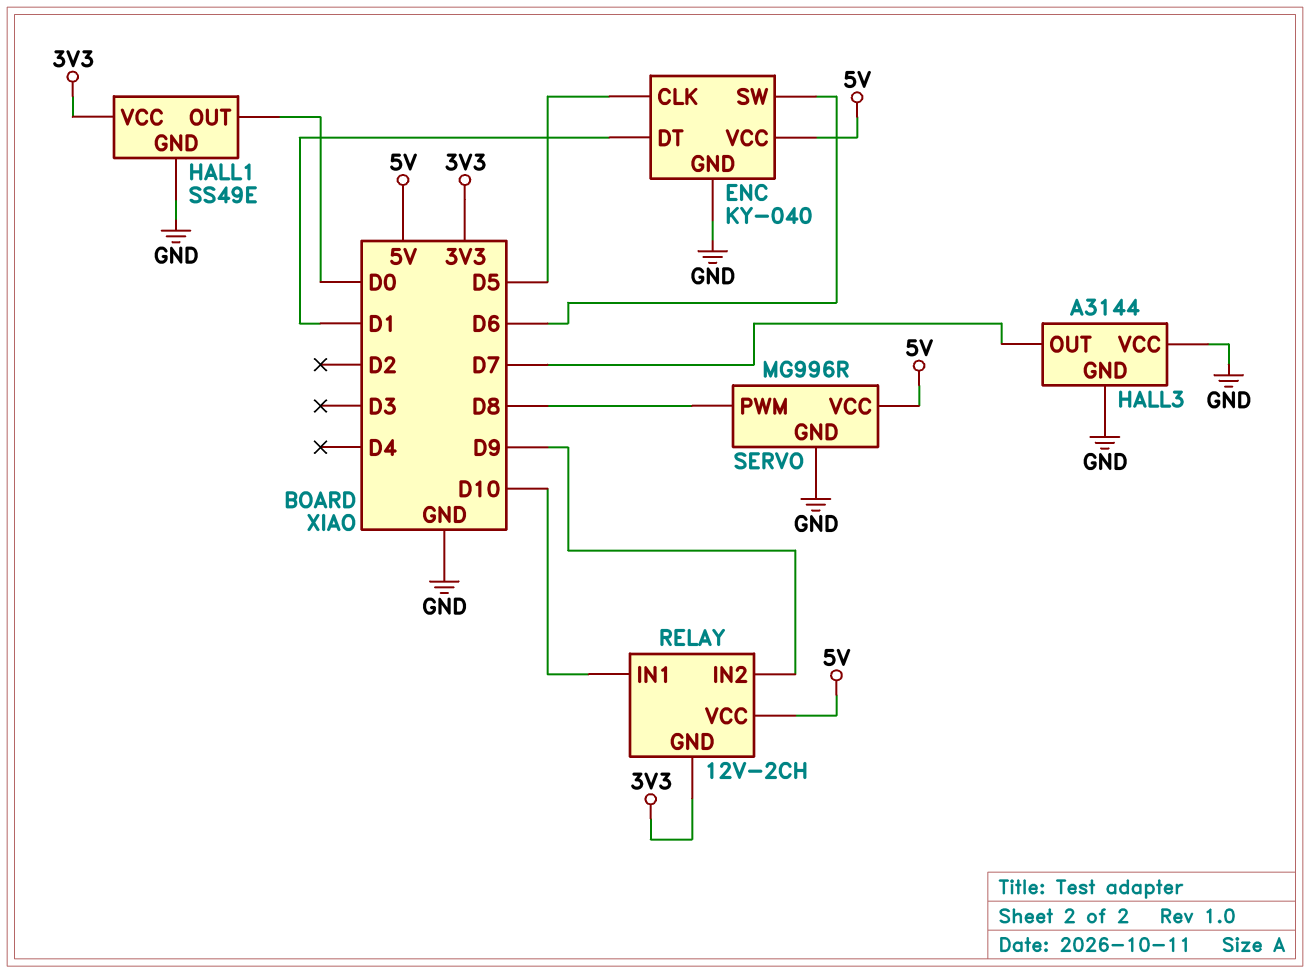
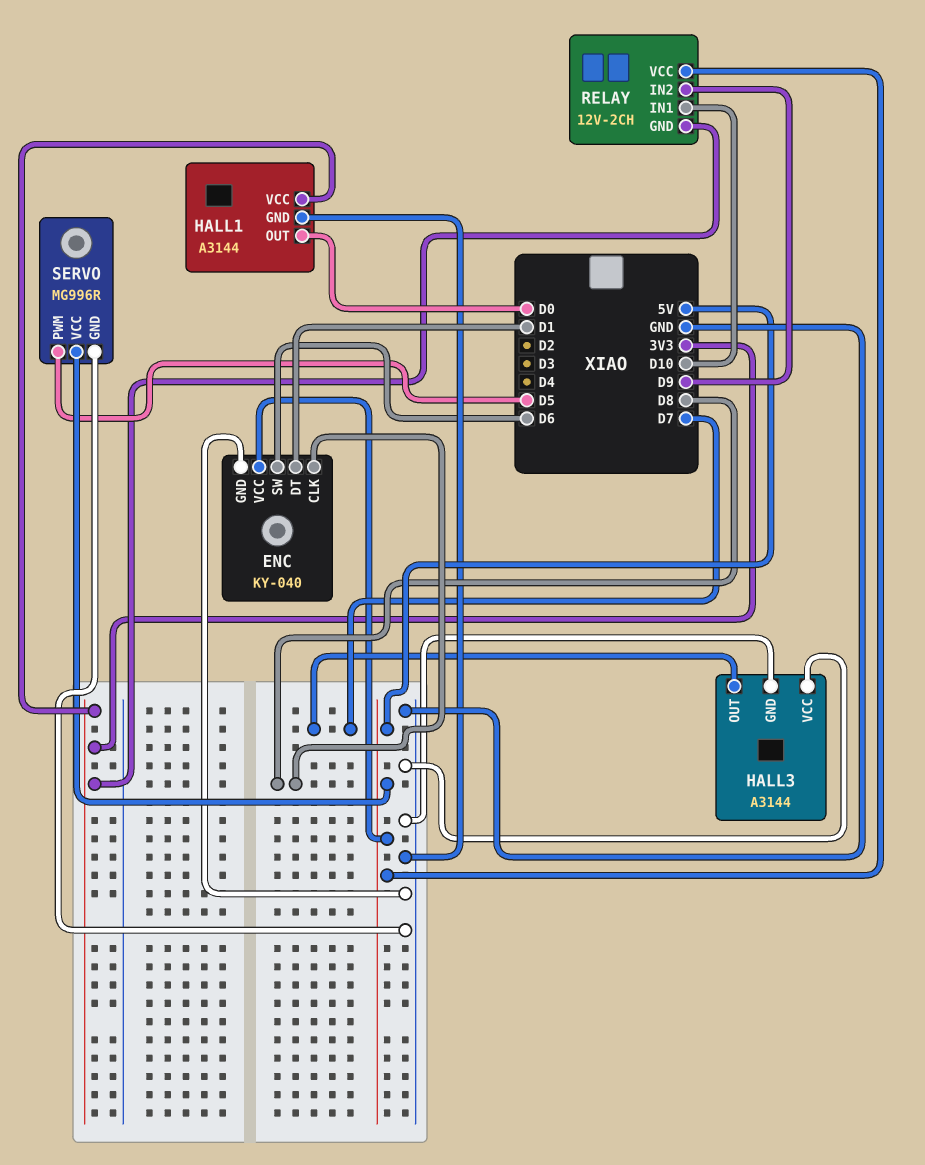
ENC pin CLK: D5 -> D8
HALL1: SS49E -> A3144
SERVO pin PWM: D8 -> D5

